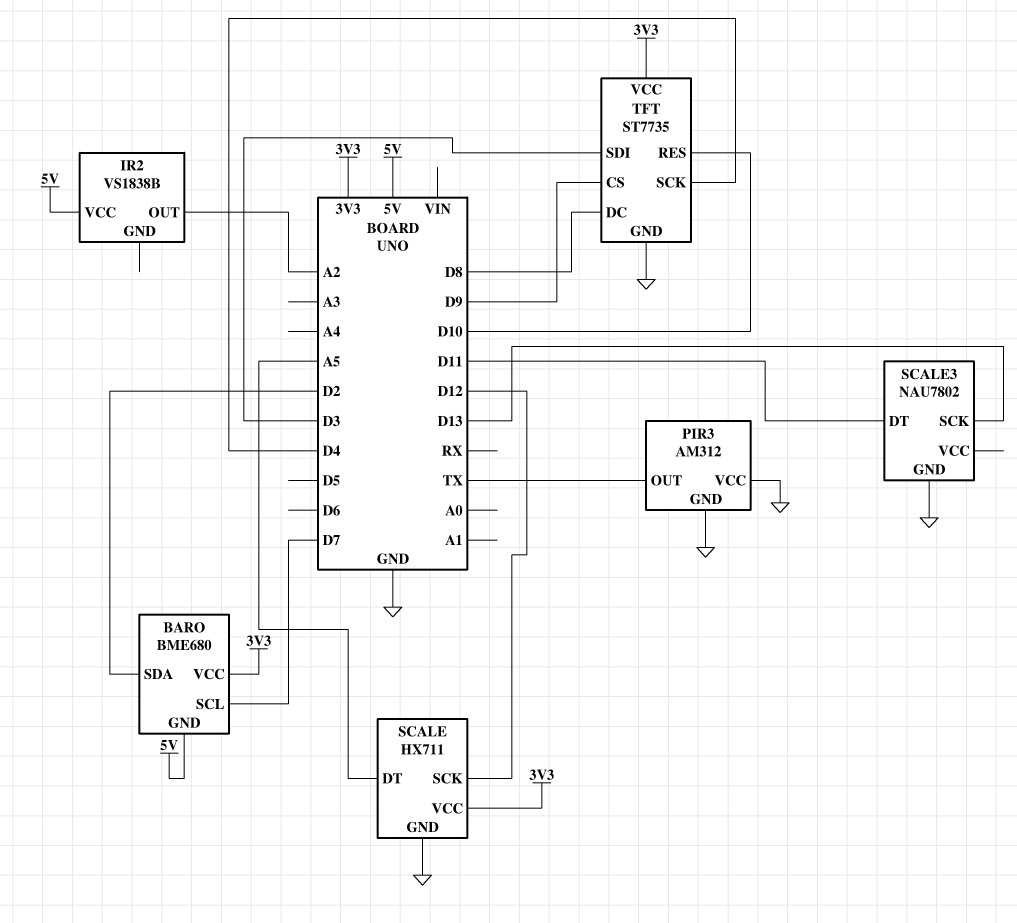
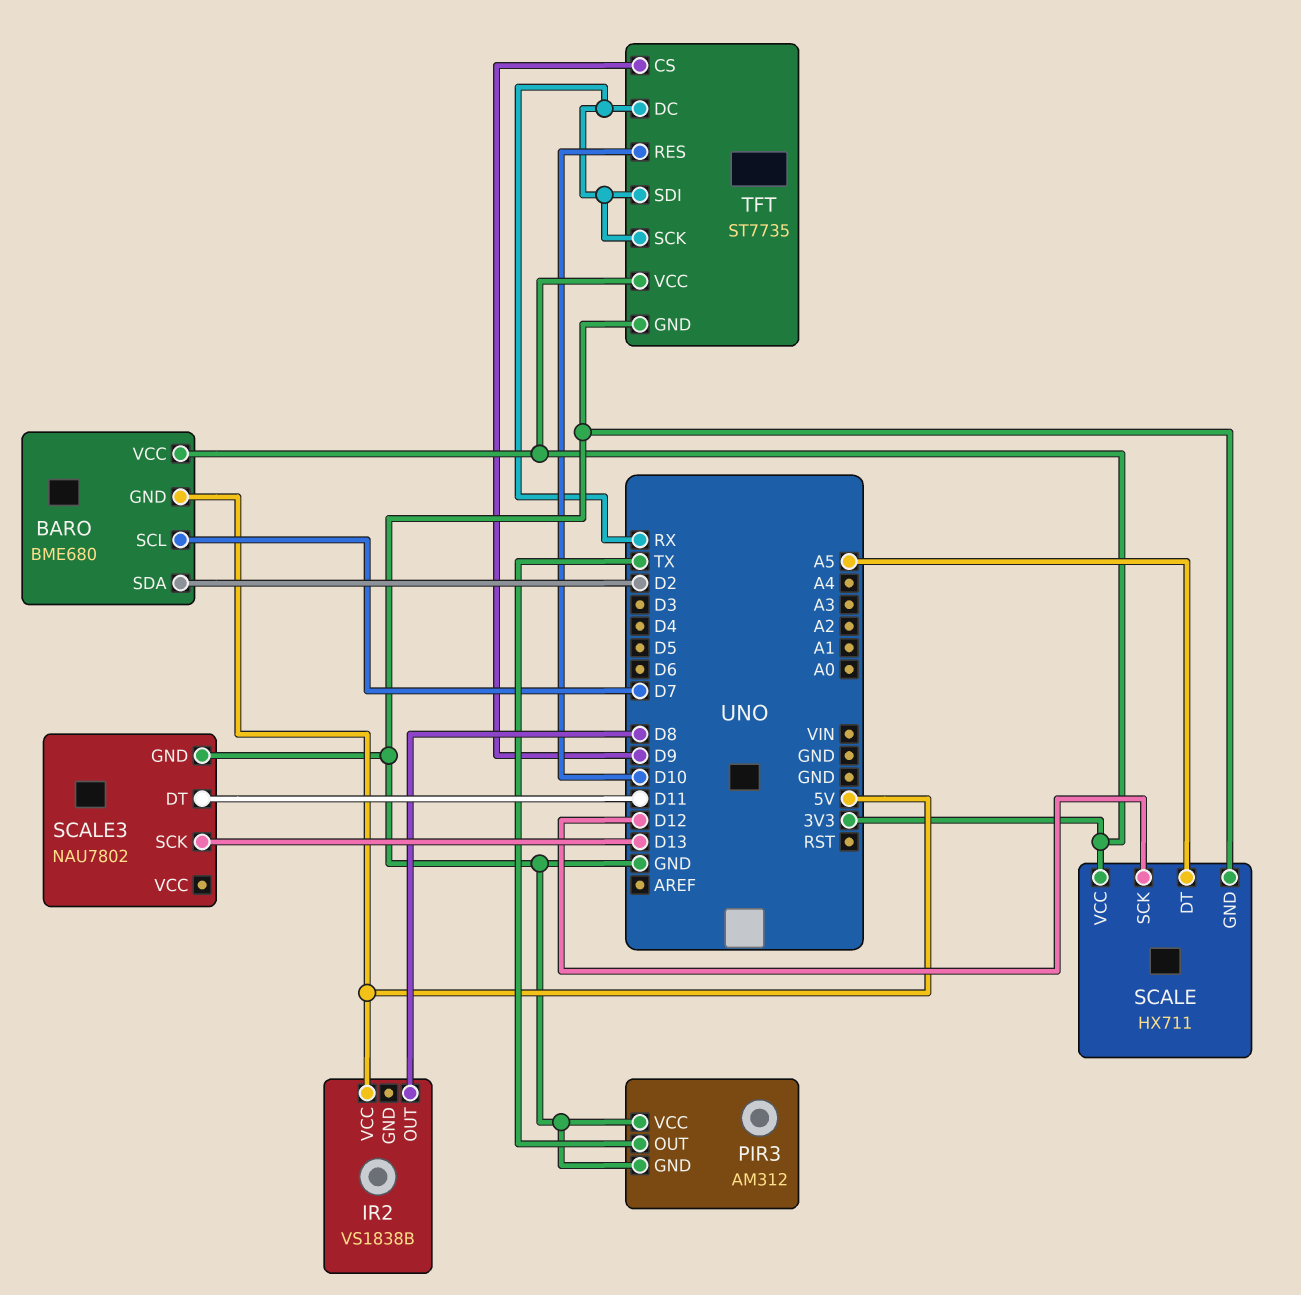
IR2 pin OUT: A2 -> D8
TFT pin DC: D8 -> RX
TFT pin SCK: D4 -> RX
TFT pin SDI: D3 -> RX

